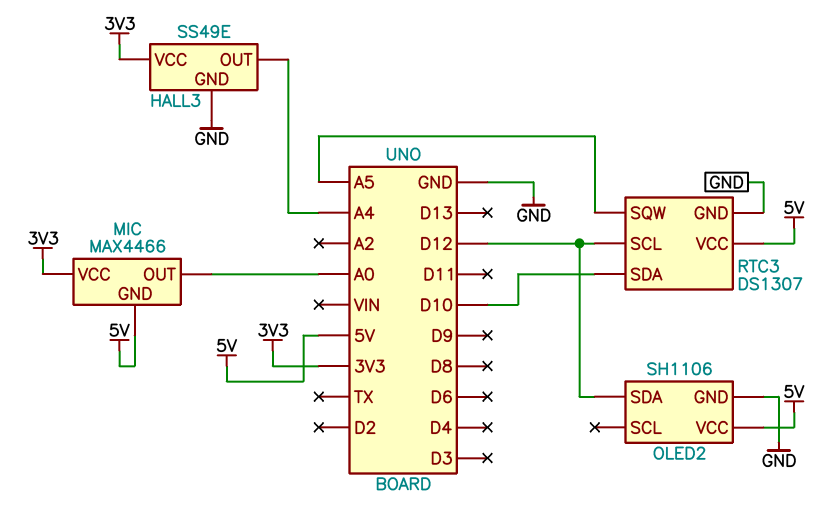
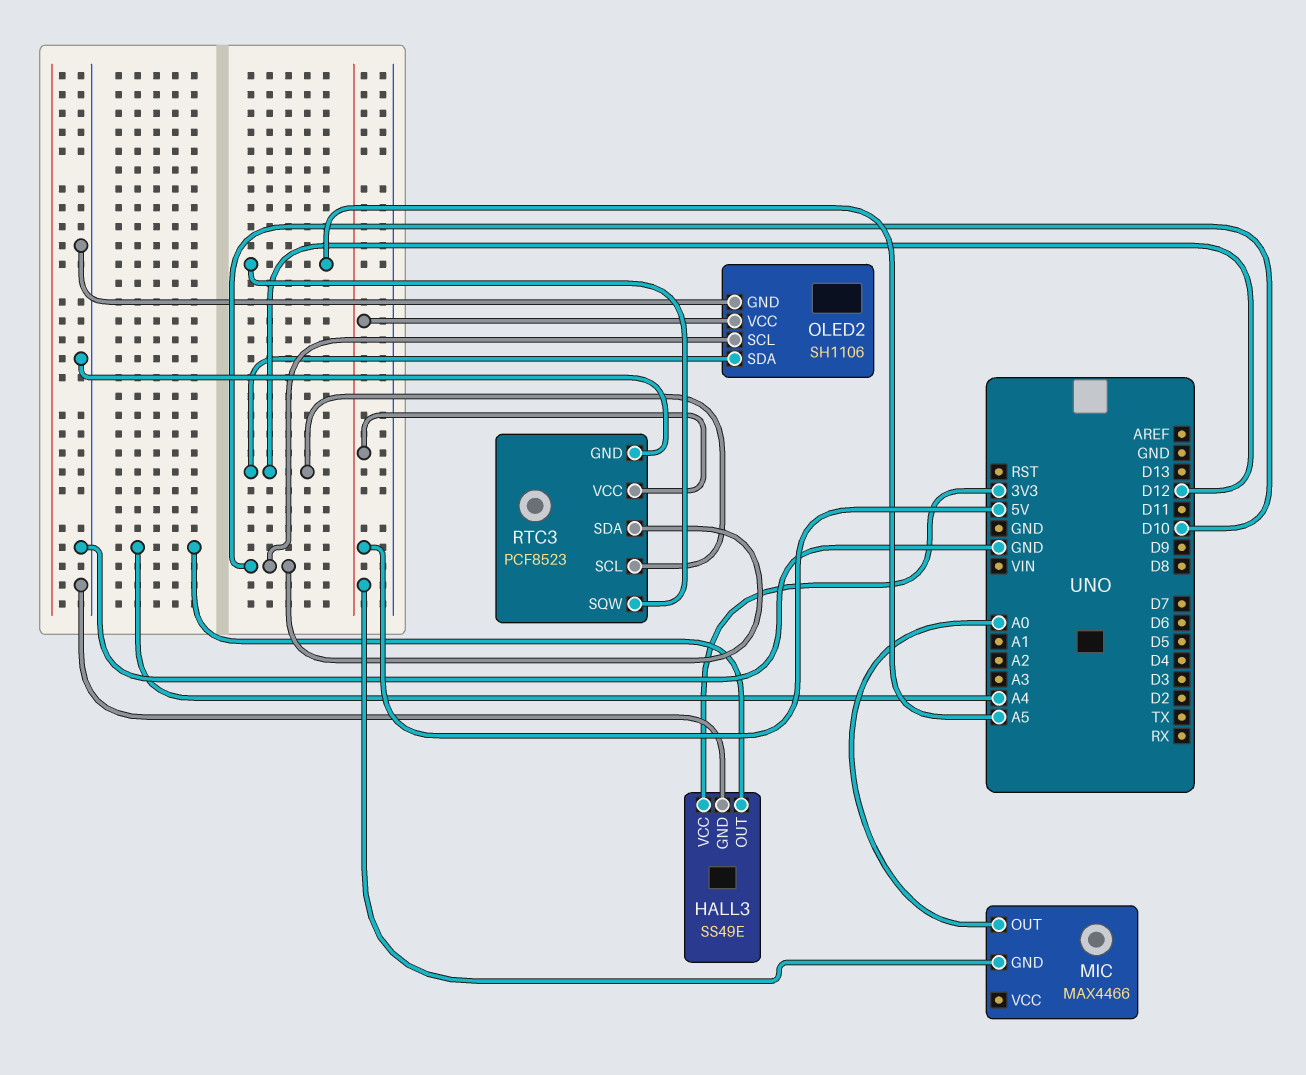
MIC pin VCC: 3V3 -> none
OLED2 pin SCL: none -> D10
RTC3: DS1307 -> PCF8523

